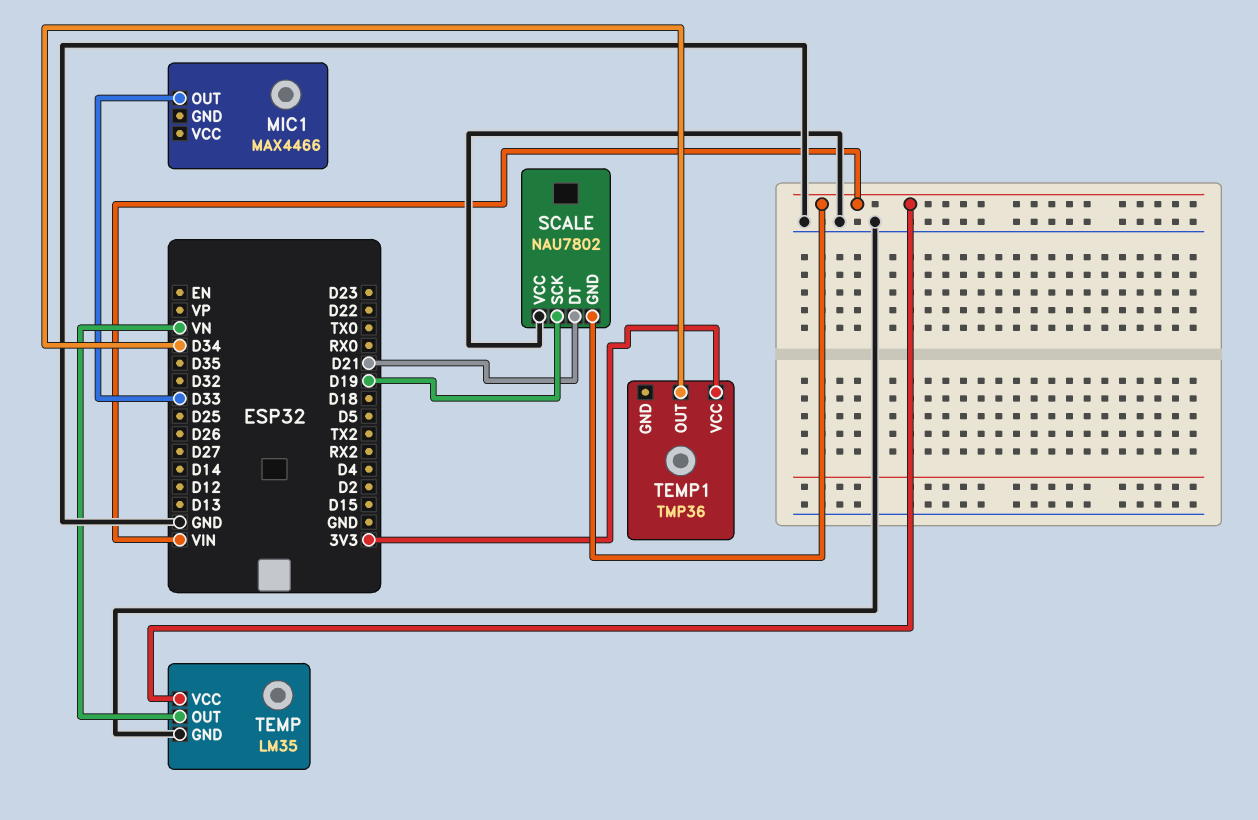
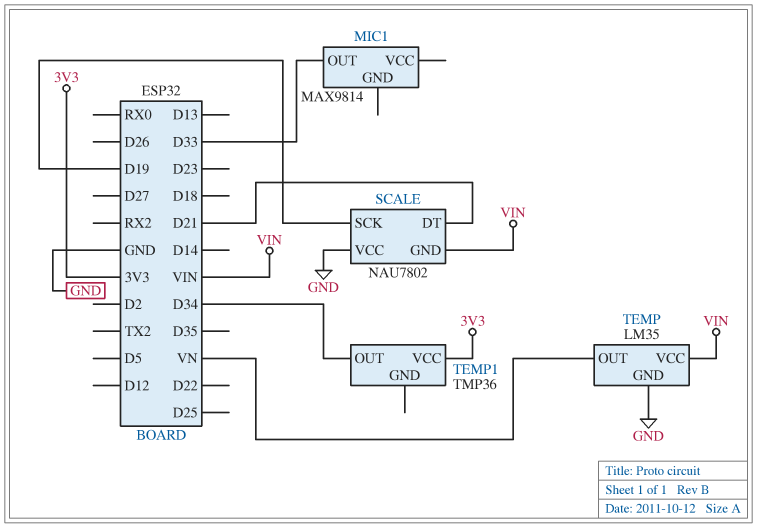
MIC1: MAX4466 -> MAX9814

